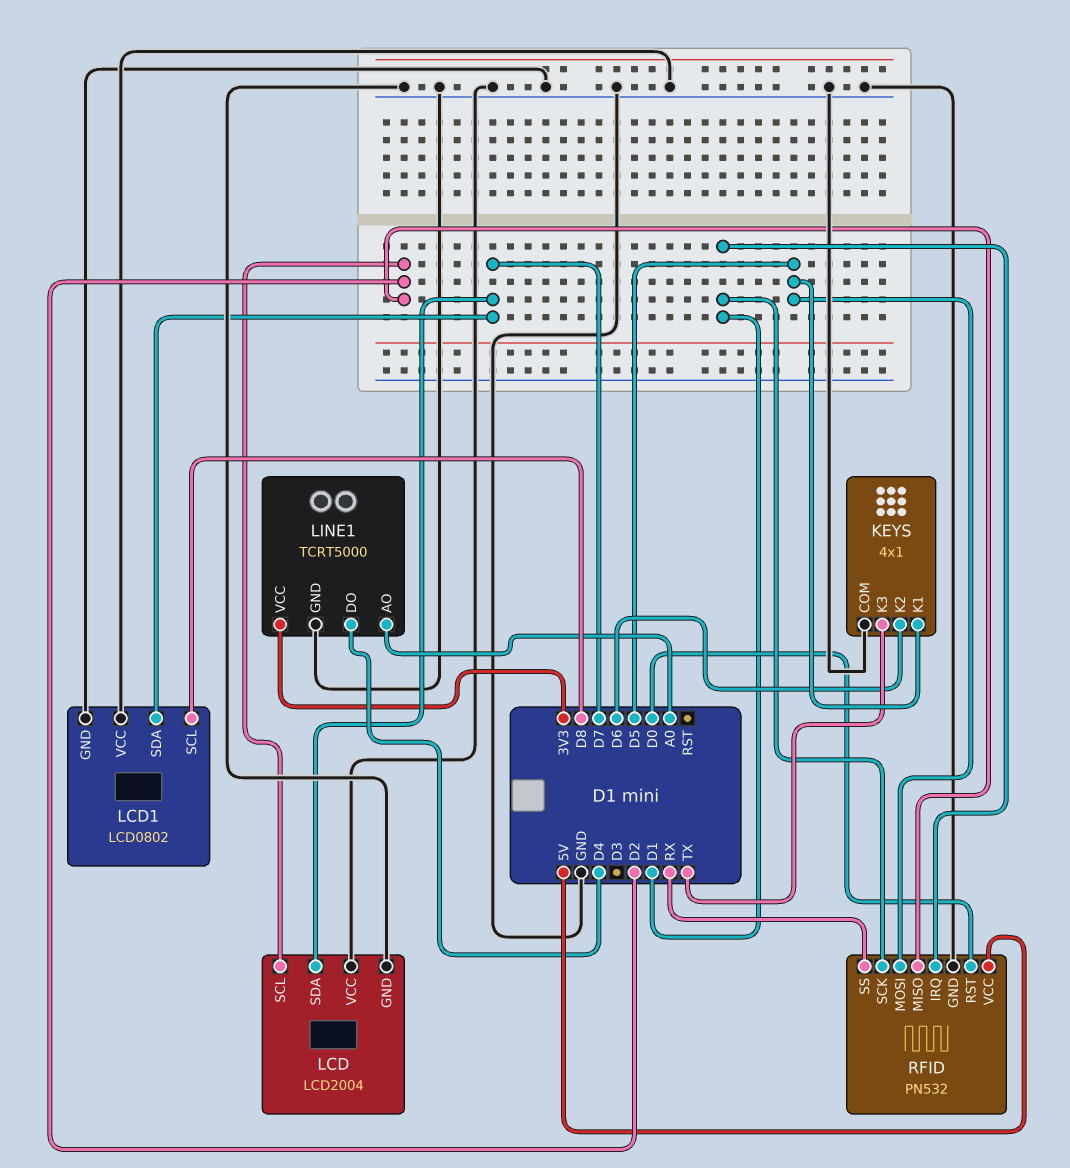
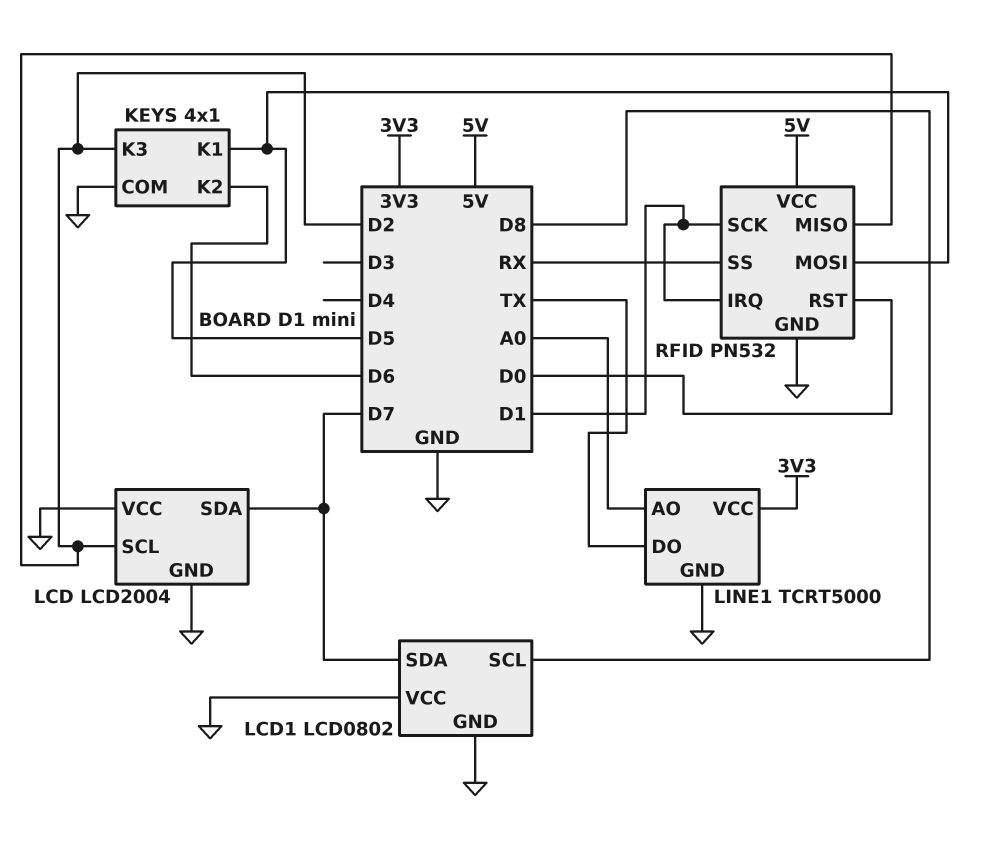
KEYS pin K3: TX -> D2
LINE1 pin DO: D4 -> TX

